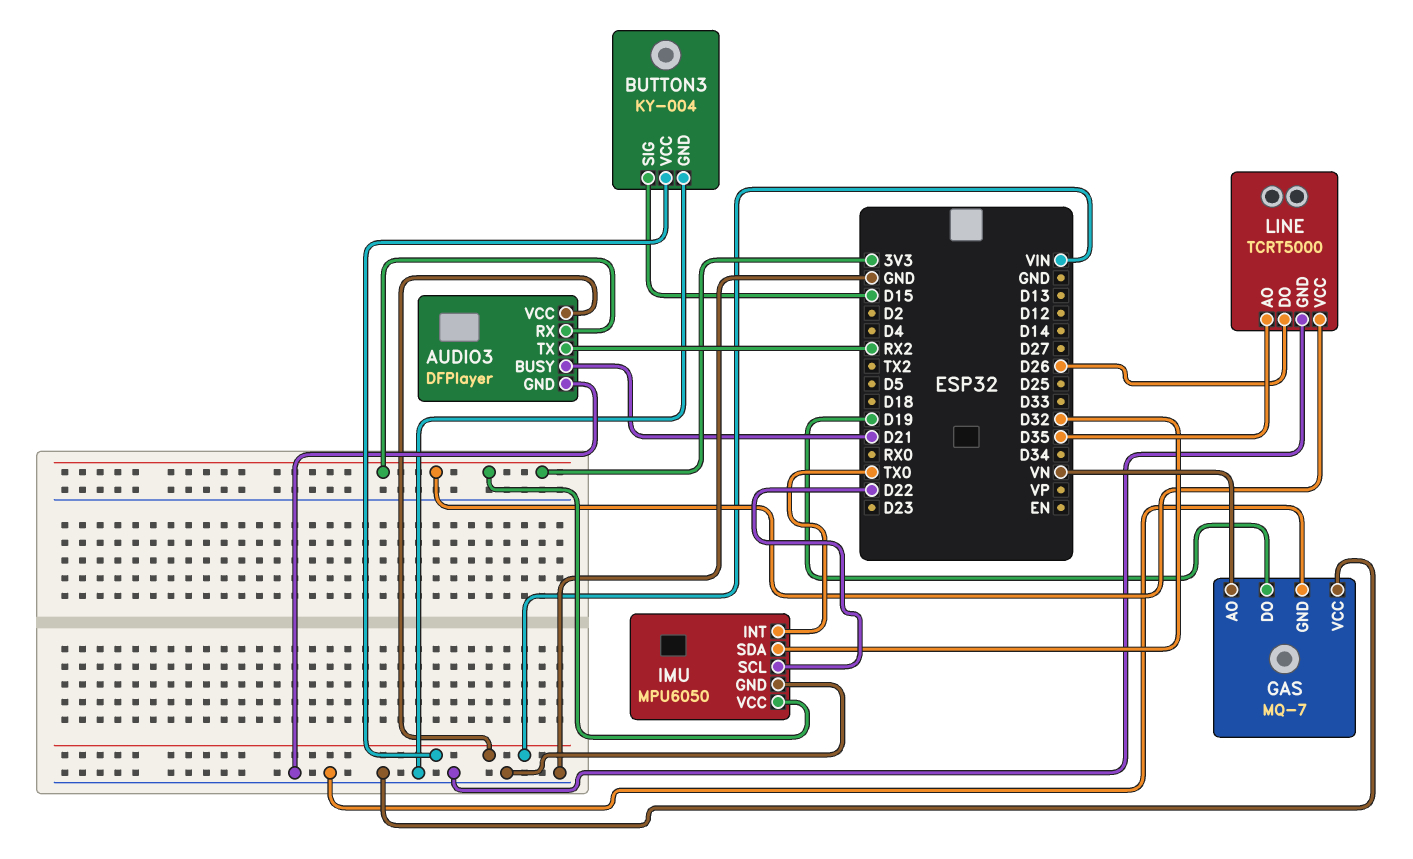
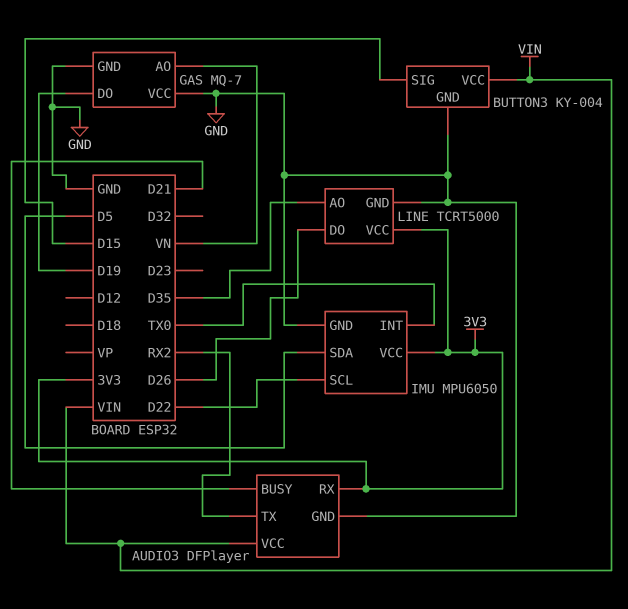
IMU pin SDA: D32 -> D5

